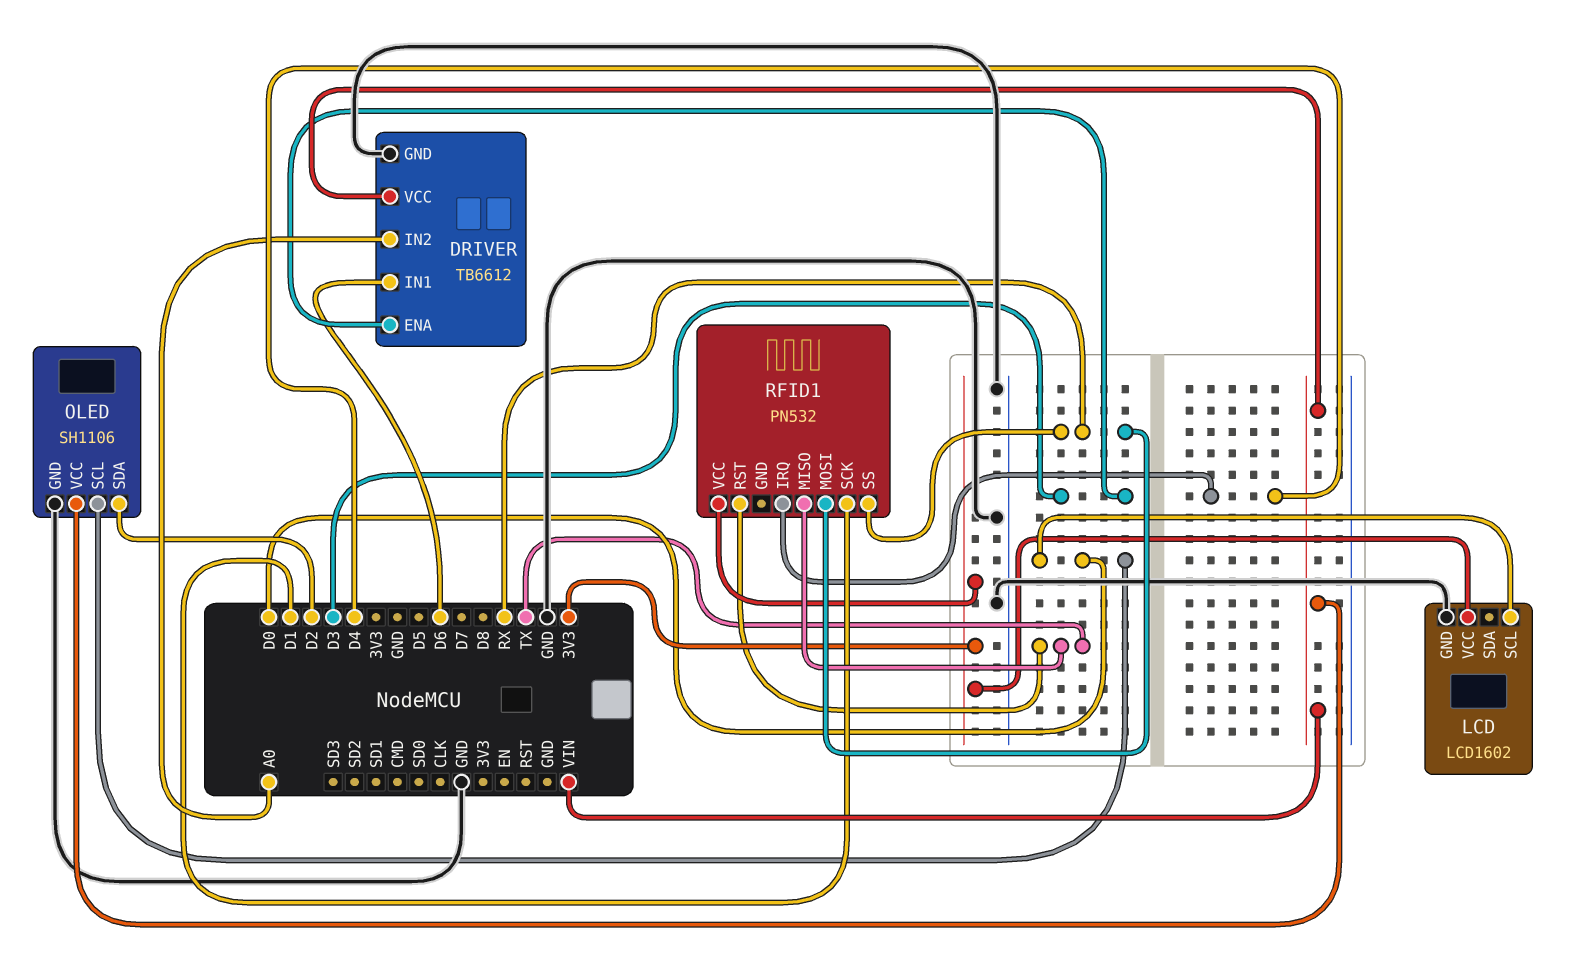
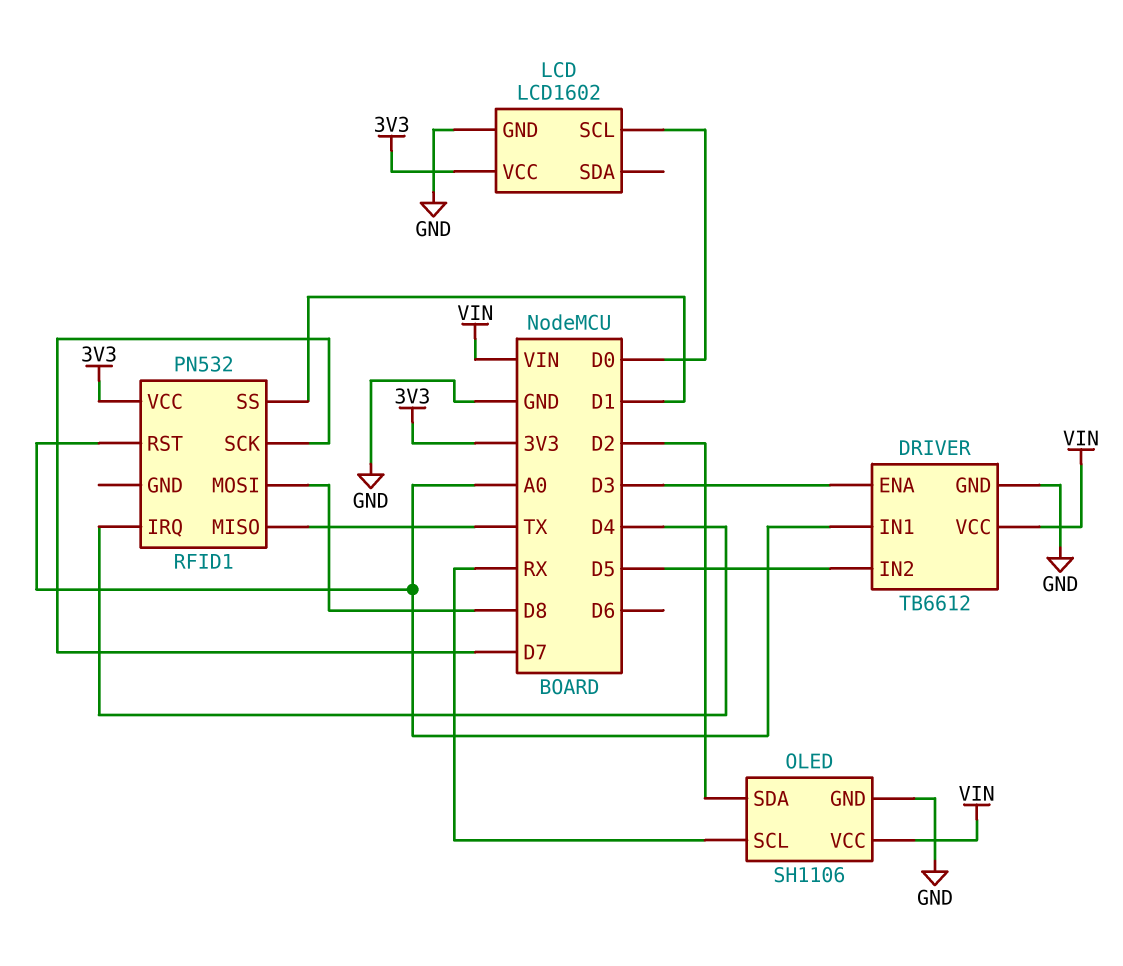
DRIVER pin IN1: D6 -> A0
DRIVER pin IN2: A0 -> D5
OLED pin SCL: D0 -> RX
RFID1 pin MOSI: RX -> D8
RFID1 pin RST: TX -> A0
RFID1 pin SCK: D1 -> D7
RFID1 pin SS: RX -> D1

